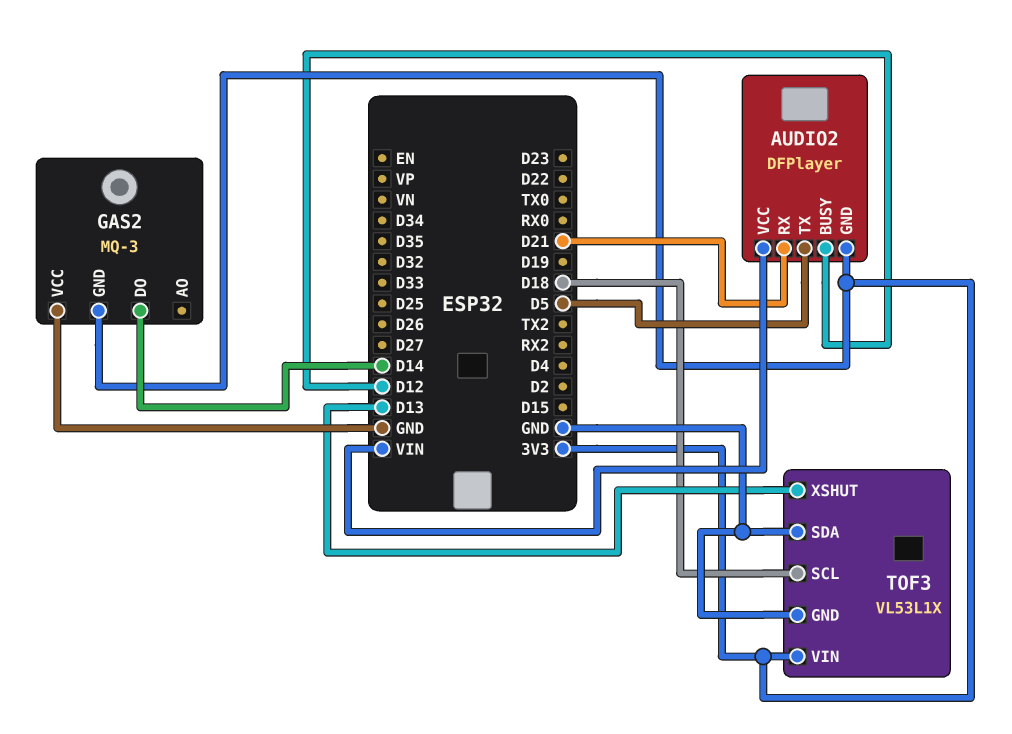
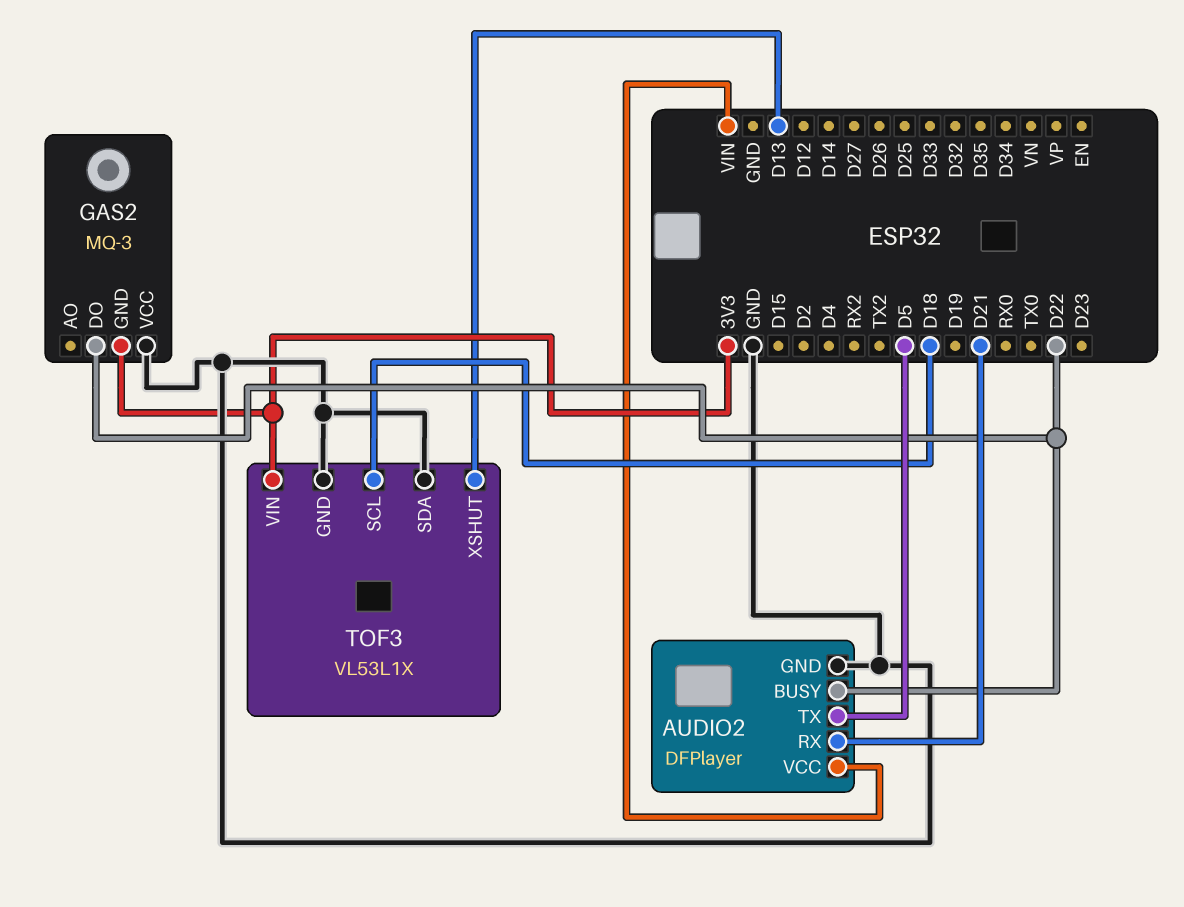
AUDIO2 pin BUSY: D12 -> D22
AUDIO2 pin GND: 3V3 -> GND
GAS2 pin DO: D14 -> D22

